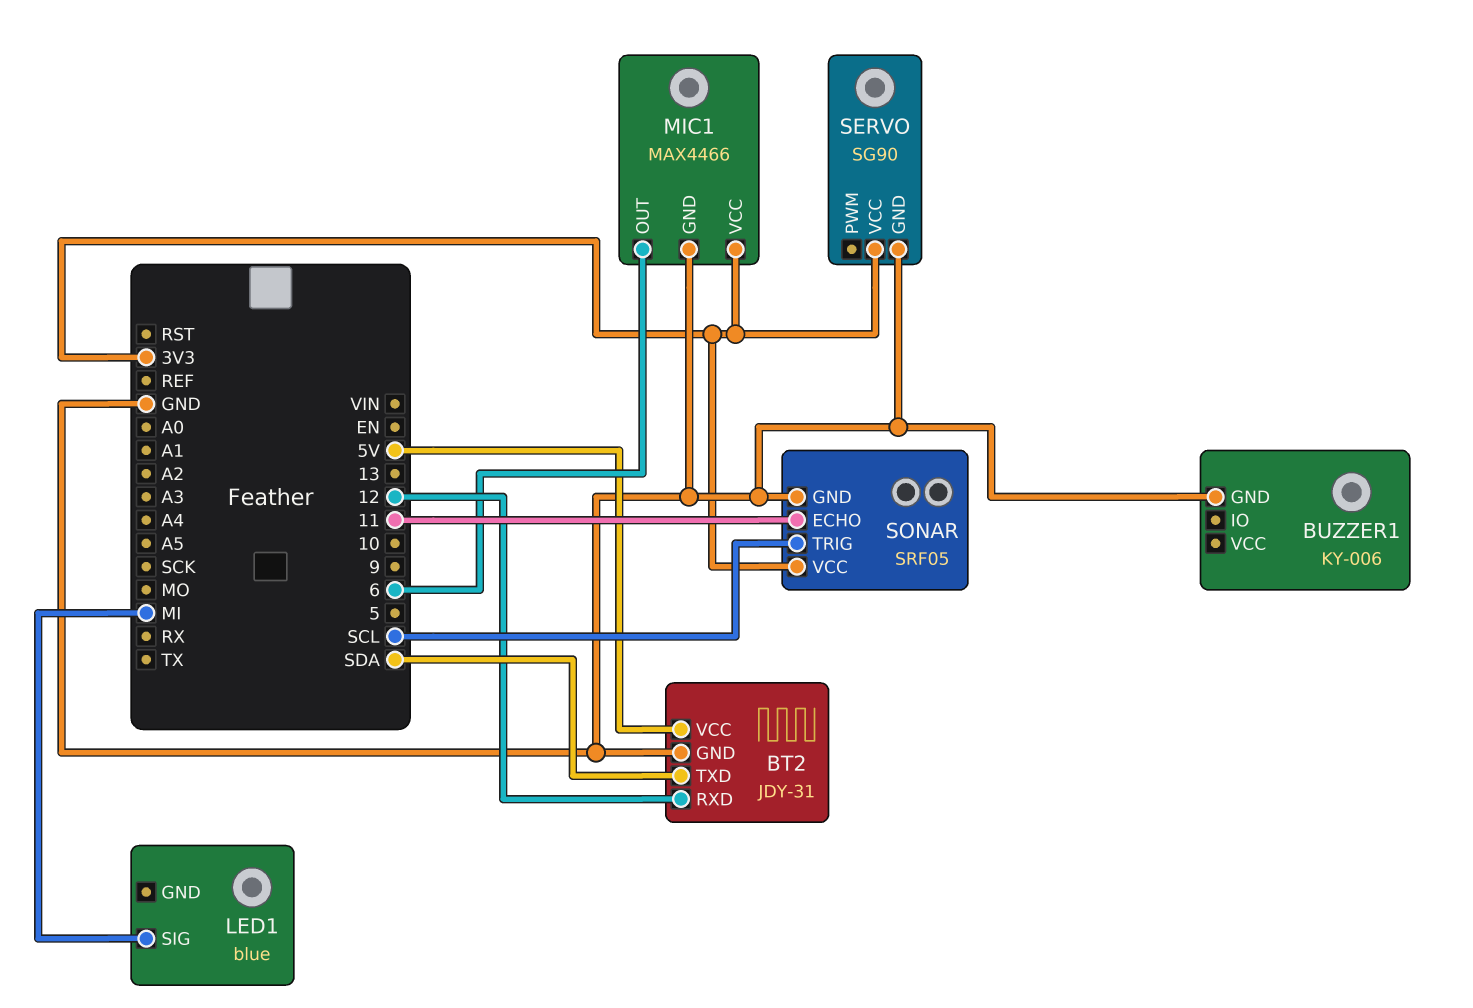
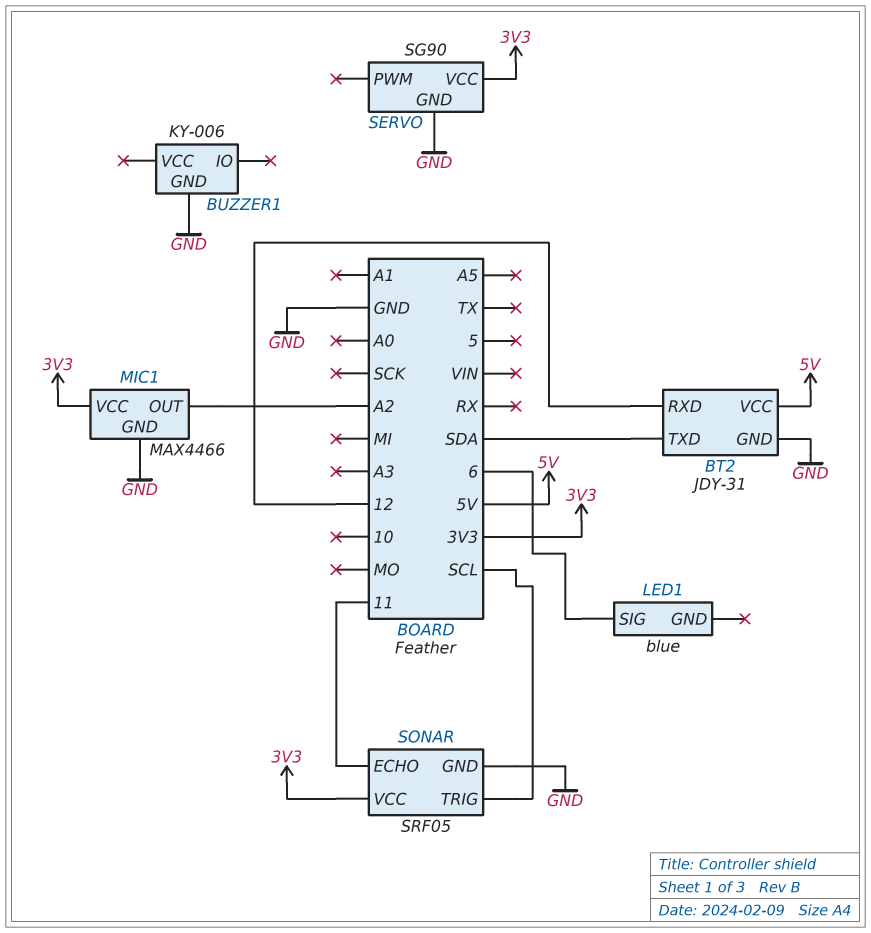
LED1 pin SIG: MI -> 6
MIC1 pin OUT: 6 -> A2

